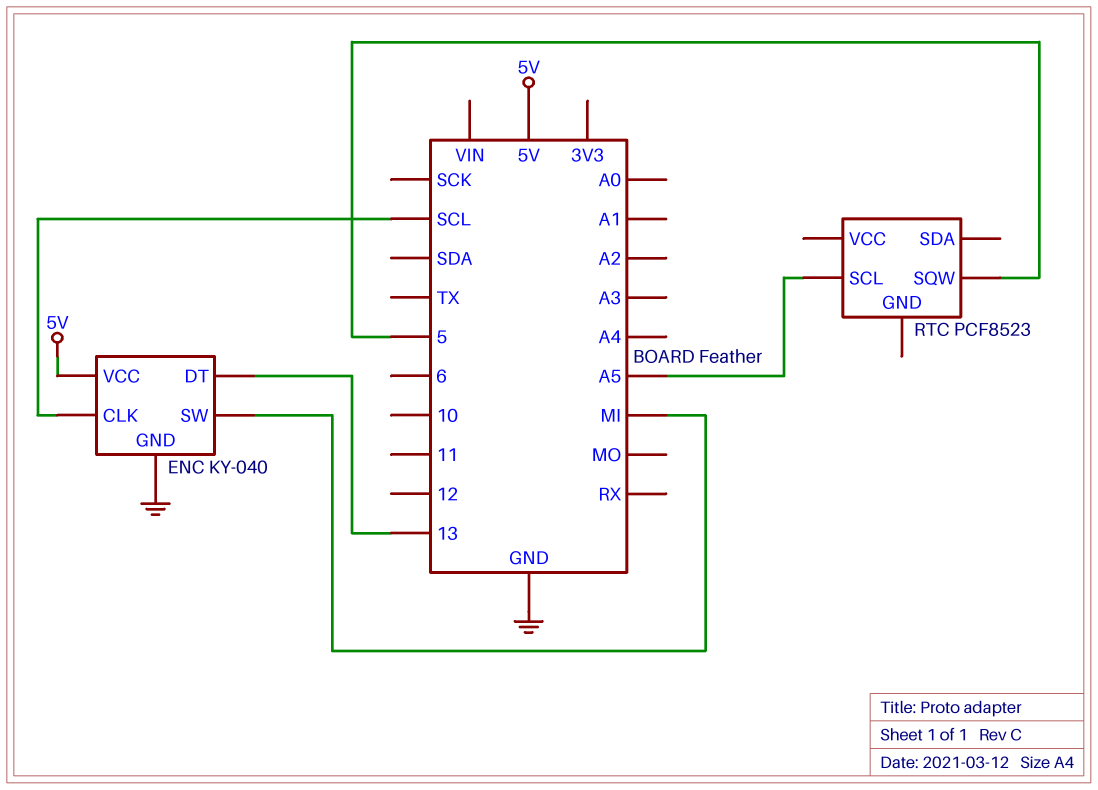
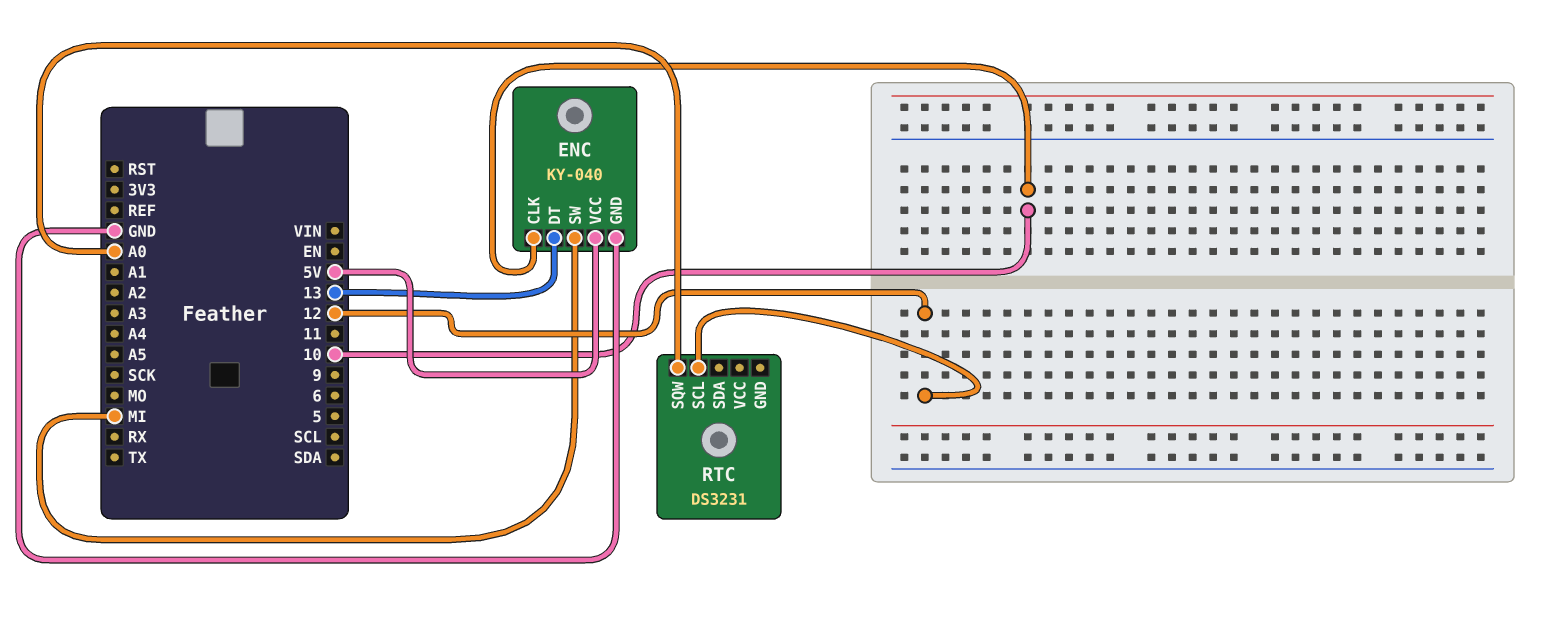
ENC pin CLK: SCL -> 10
RTC: PCF8523 -> DS3231
RTC pin SCL: A5 -> 12
RTC pin SQW: 5 -> A0

